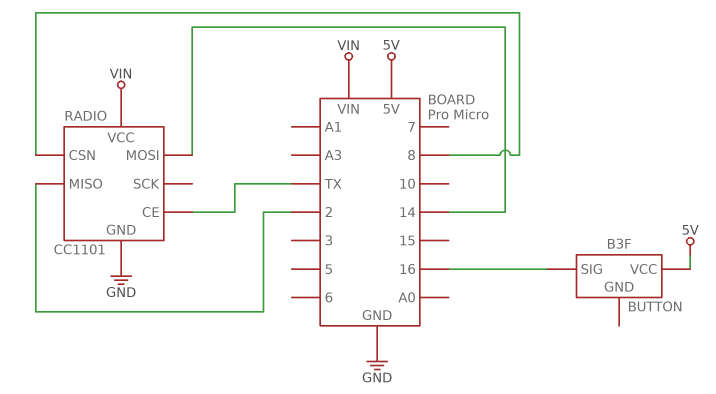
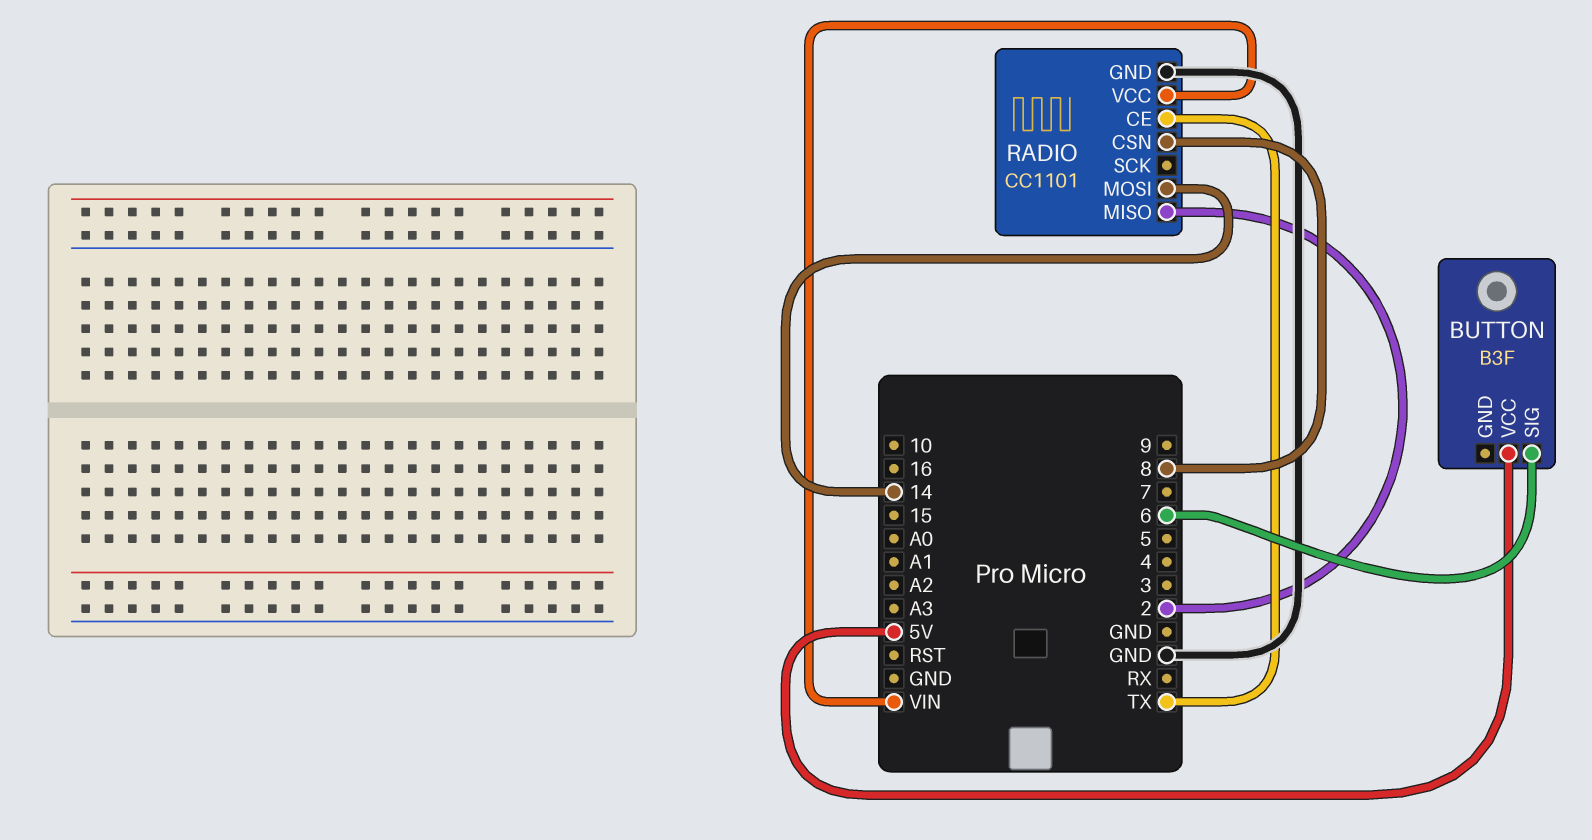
BUTTON pin SIG: 16 -> 6

